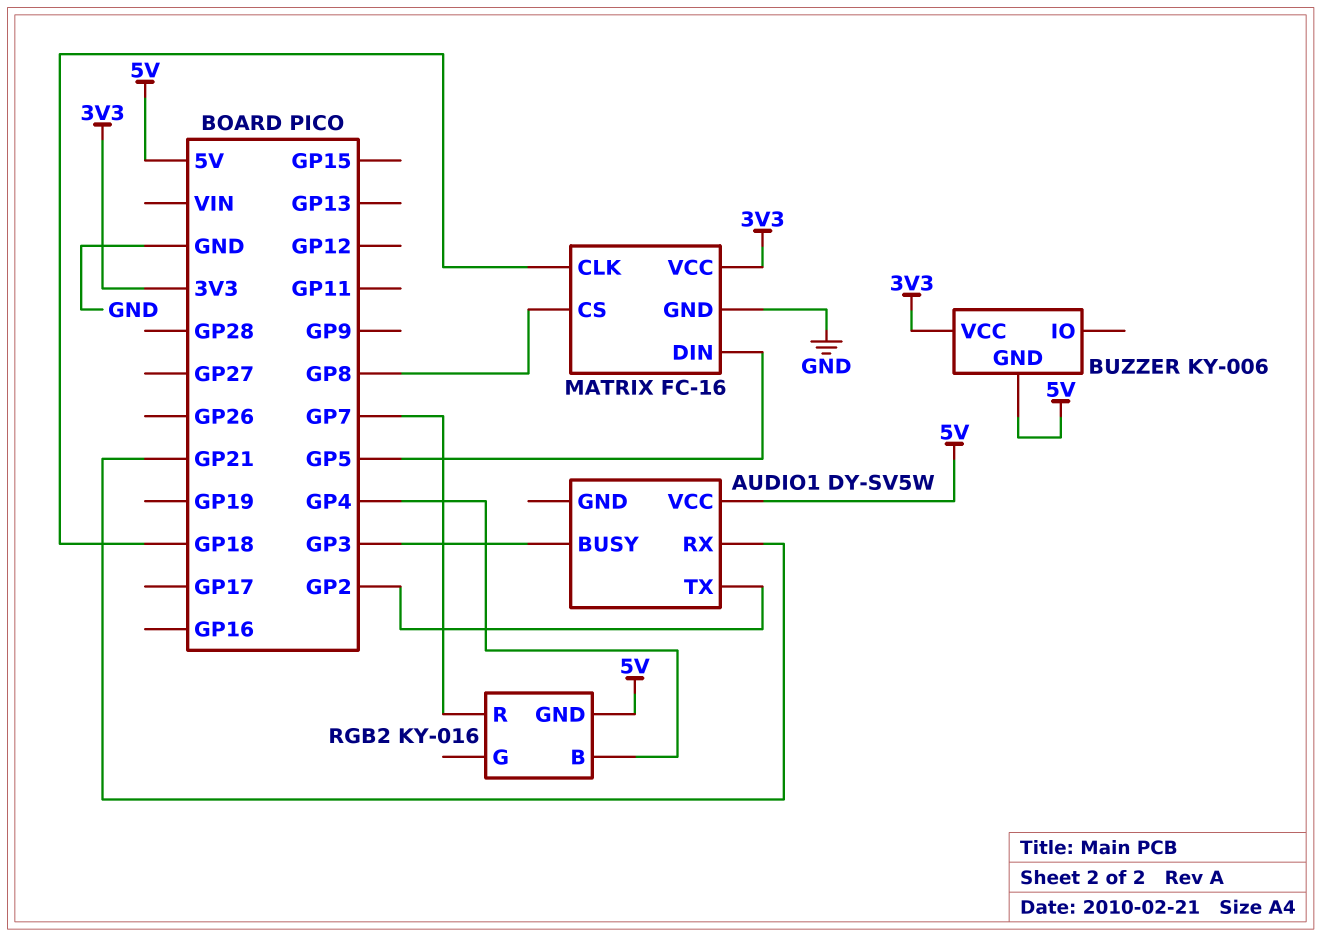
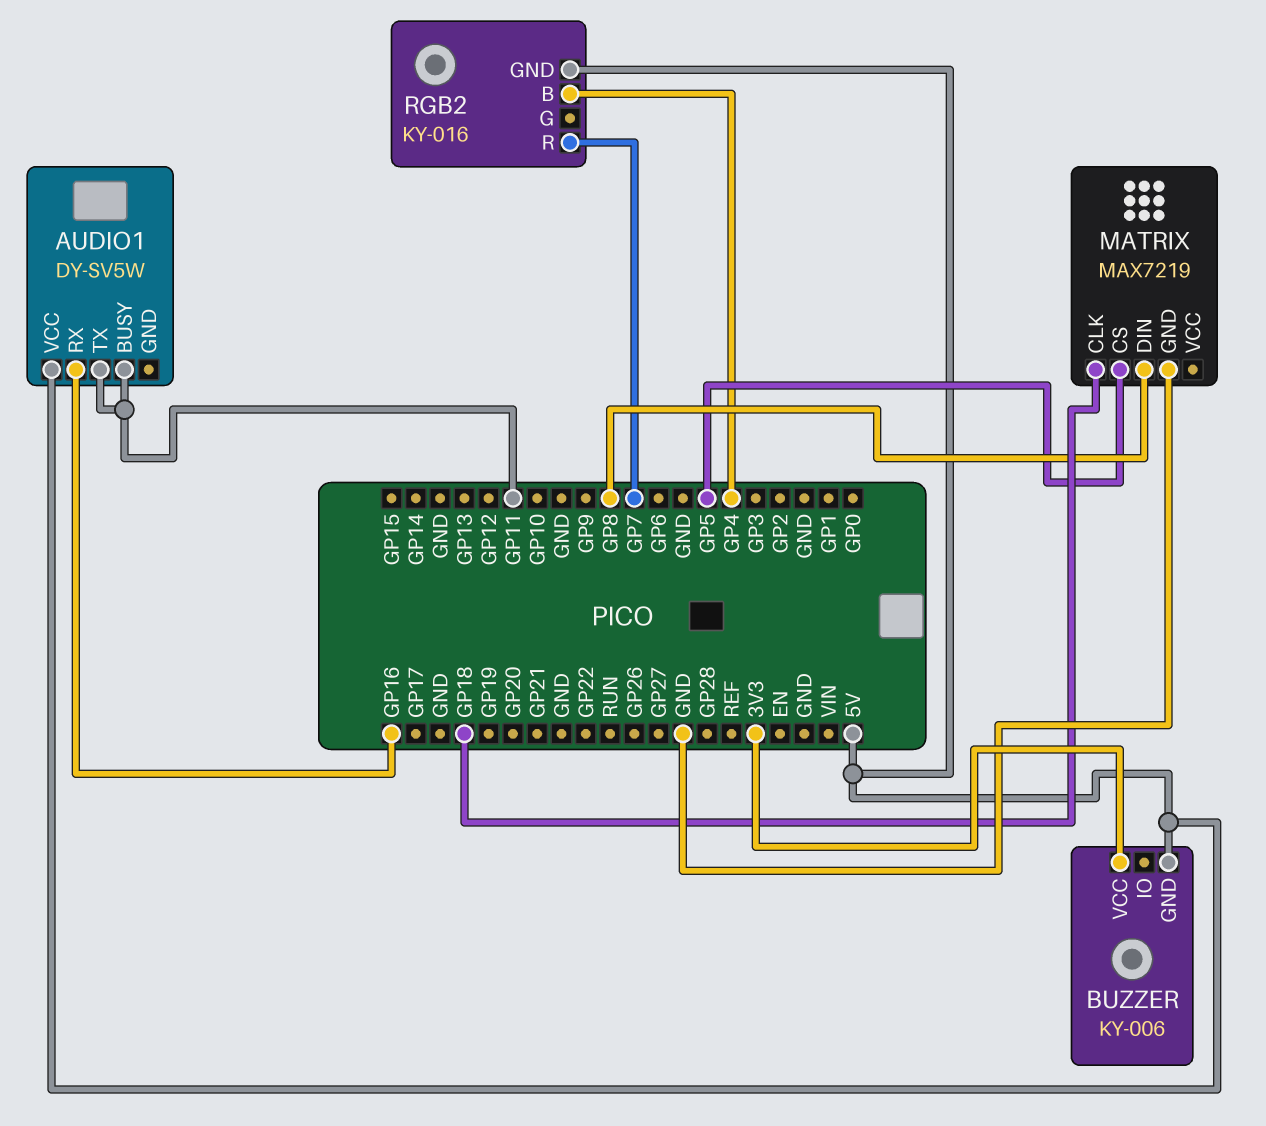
AUDIO1 pin BUSY: GP3 -> GP11
AUDIO1 pin RX: GP21 -> GP16
AUDIO1 pin TX: GP2 -> GP11
MATRIX: FC-16 -> MAX7219
MATRIX pin CS: GP8 -> GP5
MATRIX pin DIN: GP5 -> GP8
MATRIX pin VCC: 3V3 -> none

